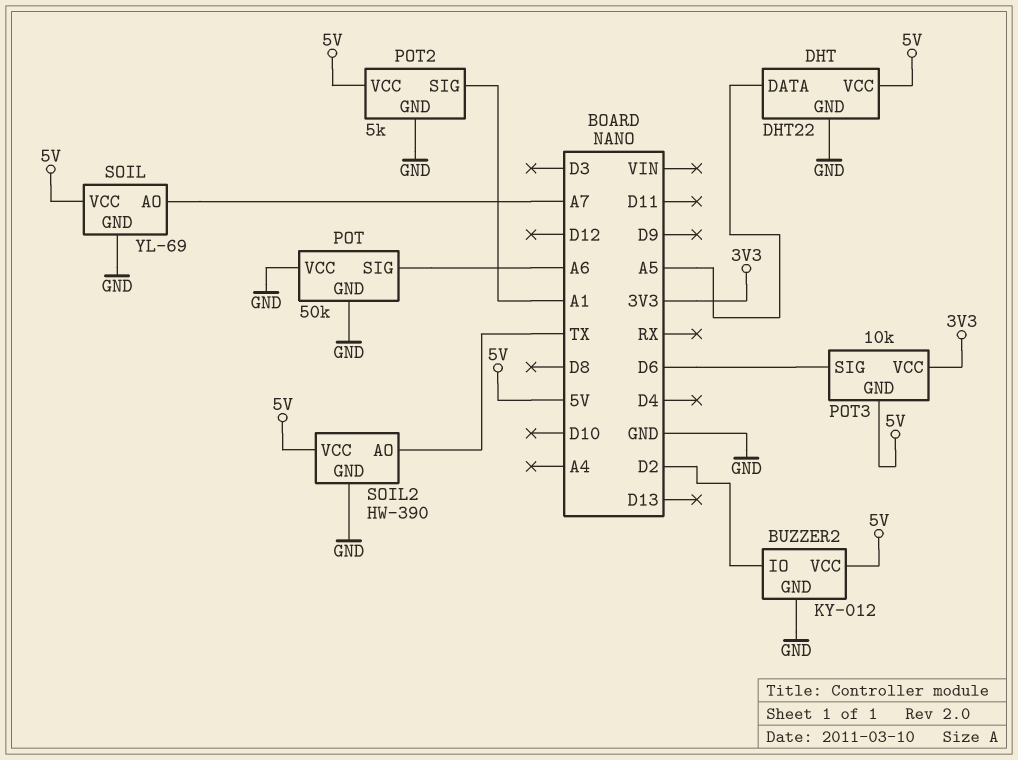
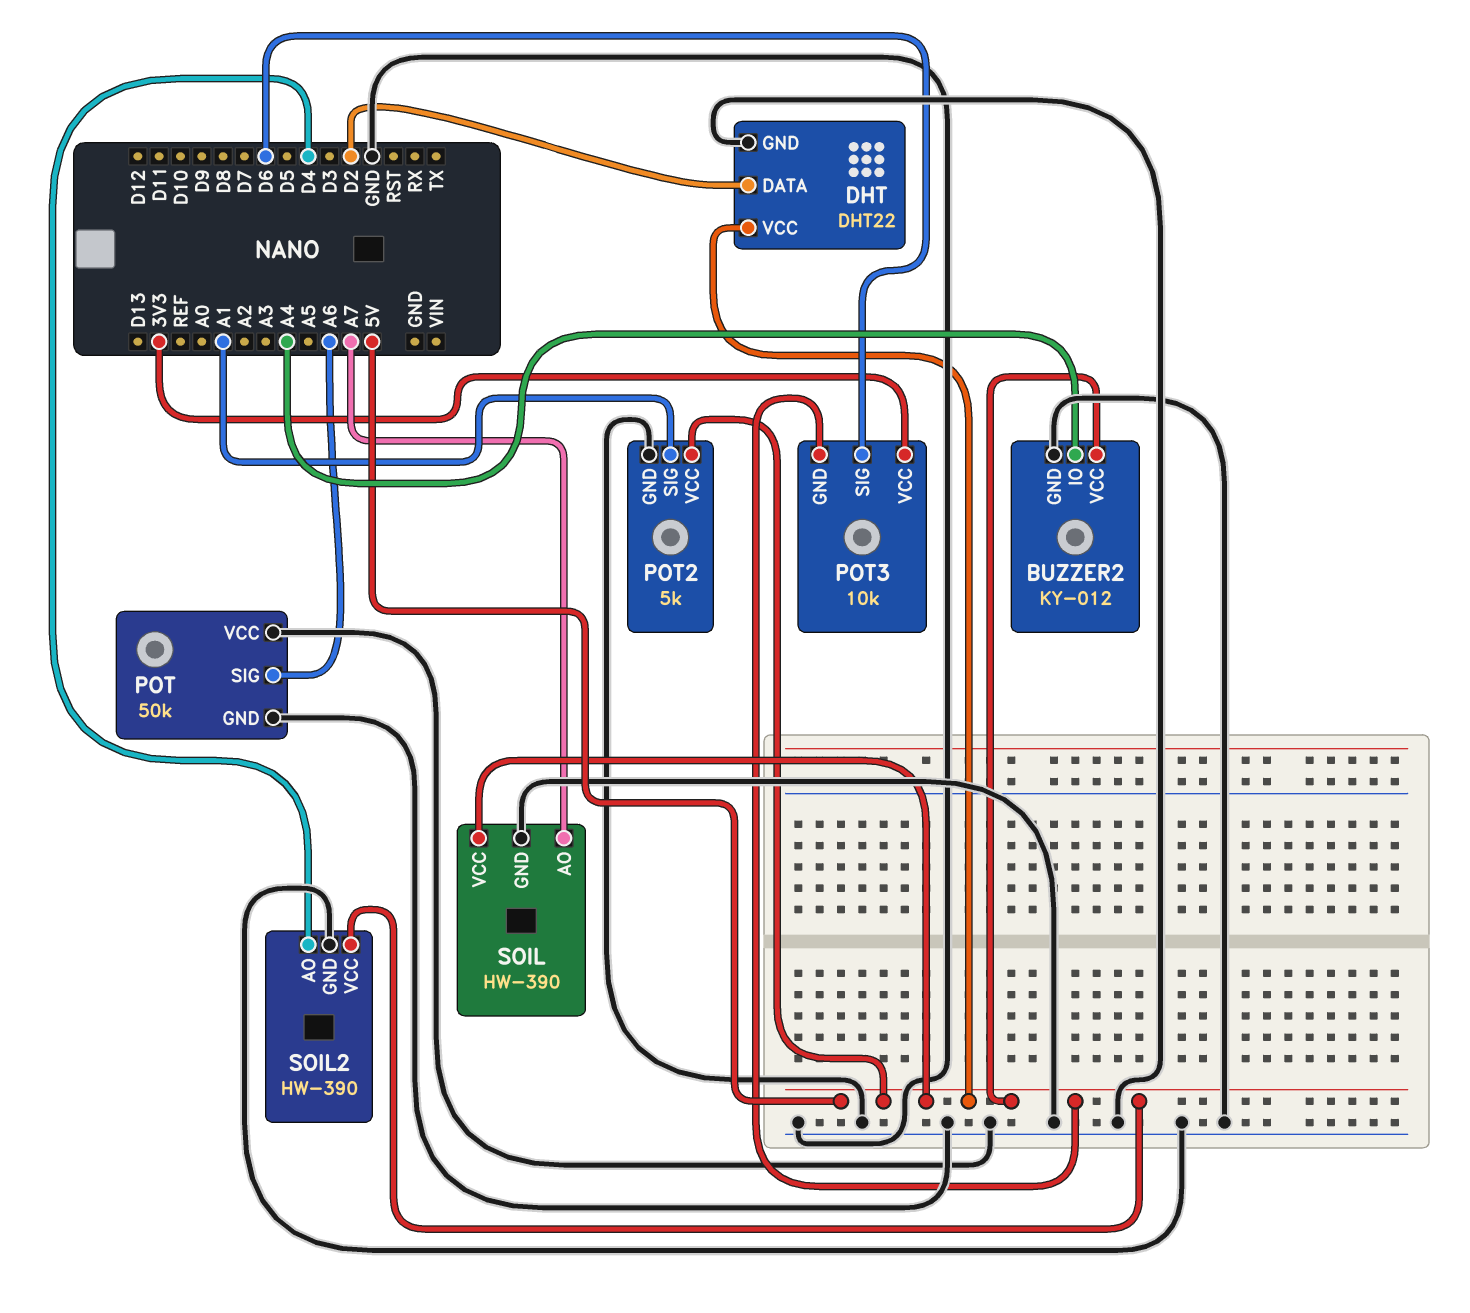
BUZZER2 pin IO: D2 -> A4
DHT pin DATA: A5 -> D2
SOIL: YL-69 -> HW-390
SOIL2 pin AO: TX -> D4

